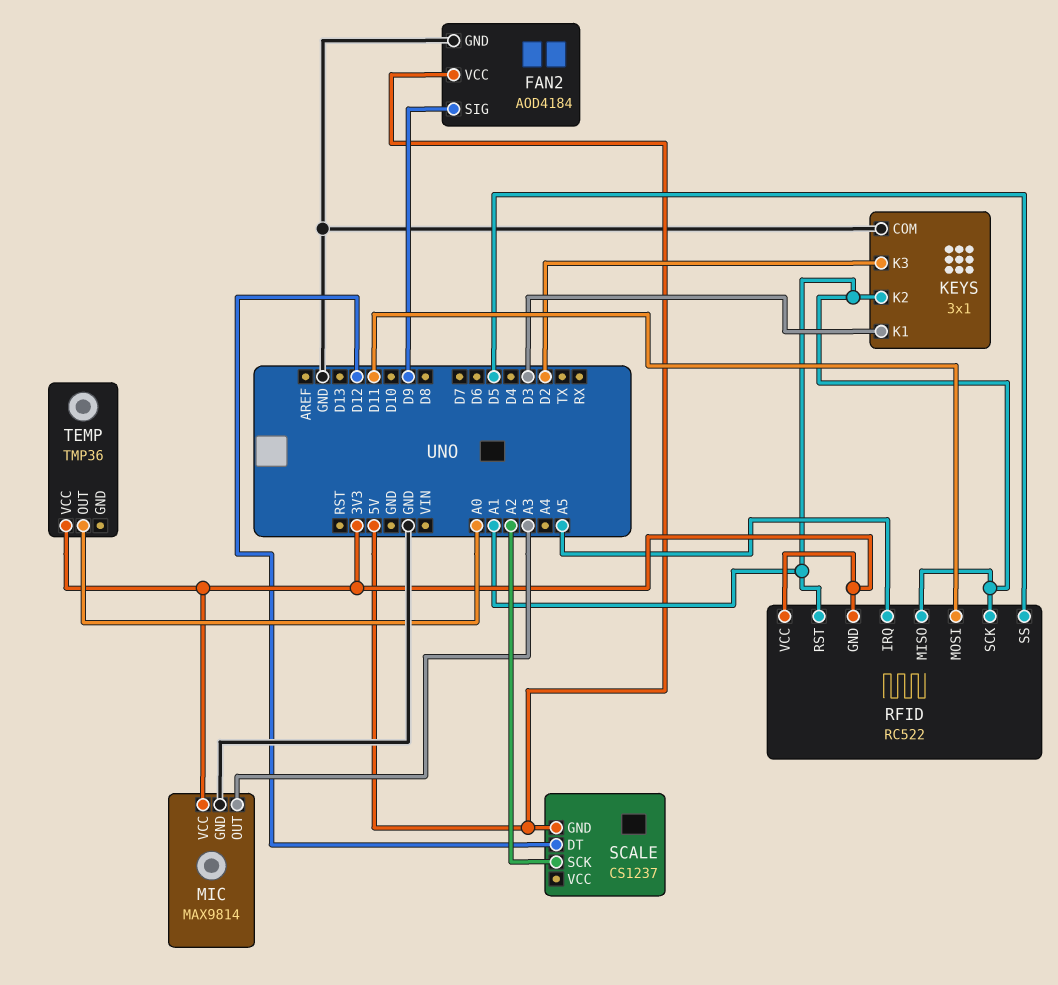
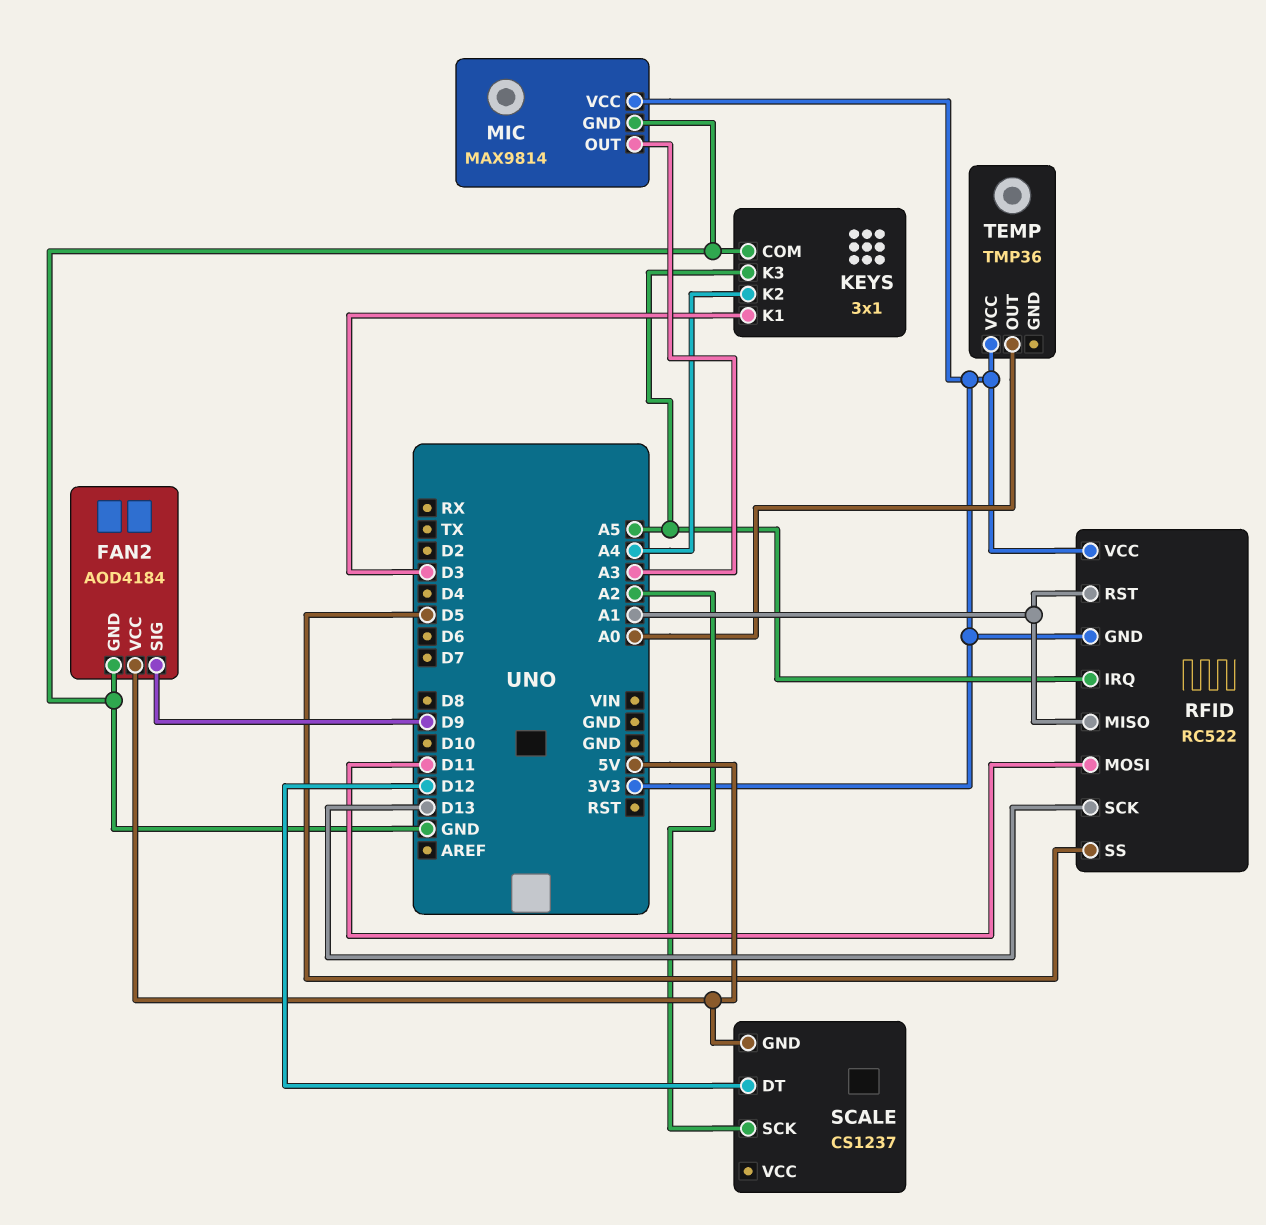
KEYS pin K2: A1 -> A4
KEYS pin K3: D2 -> A5
RFID pin SCK: A1 -> D13

